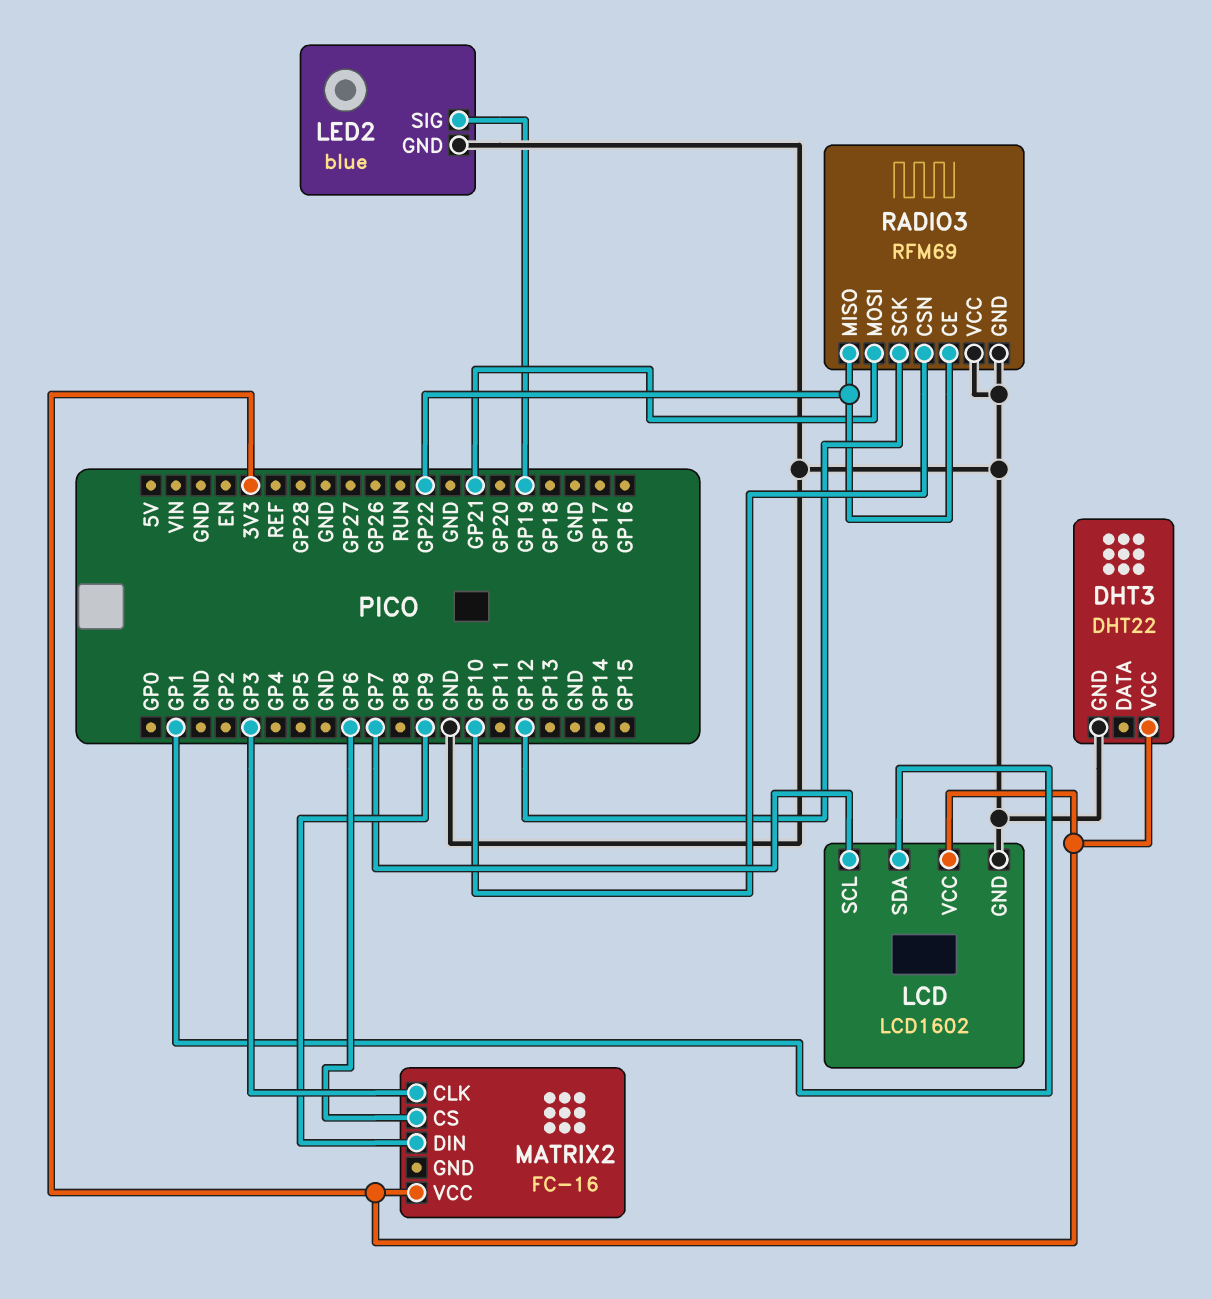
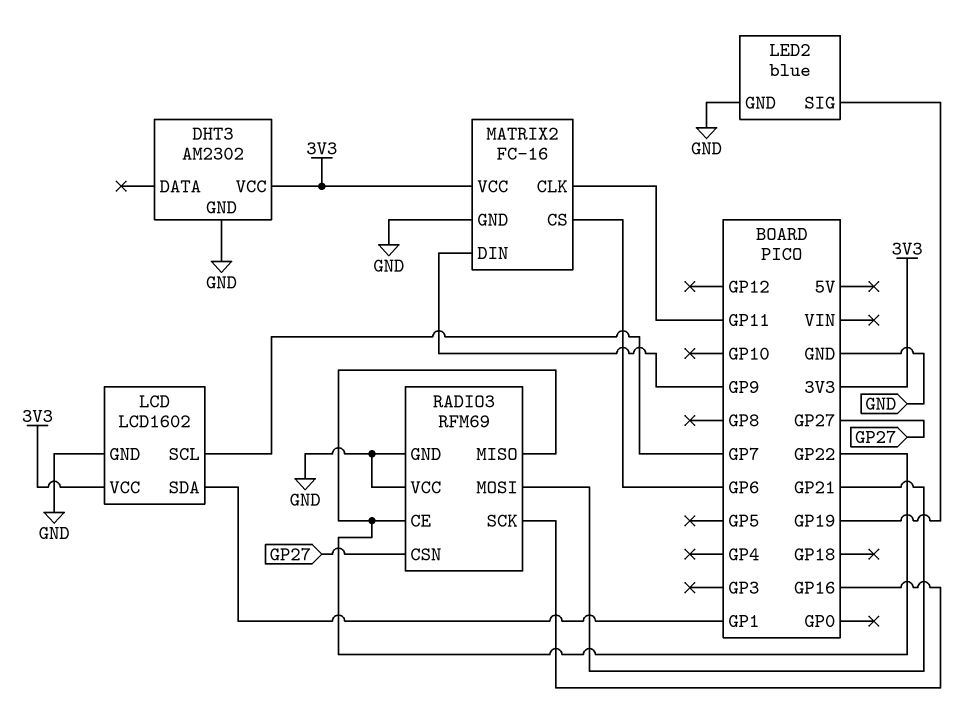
DHT3: DHT22 -> AM2302
MATRIX2 pin CLK: GP3 -> GP11
MATRIX2 pin GND: none -> GND
RADIO3 pin CSN: GP10 -> GP27
RADIO3 pin SCK: GP12 -> GP16

